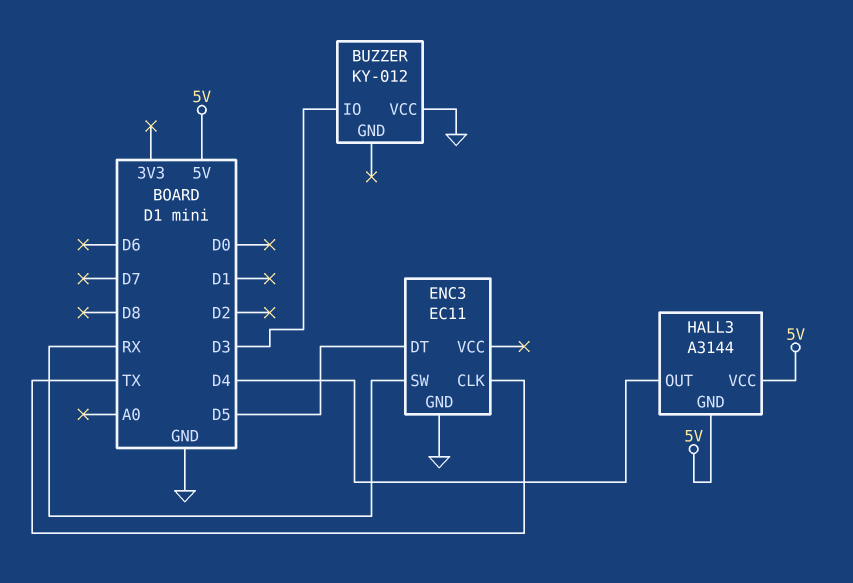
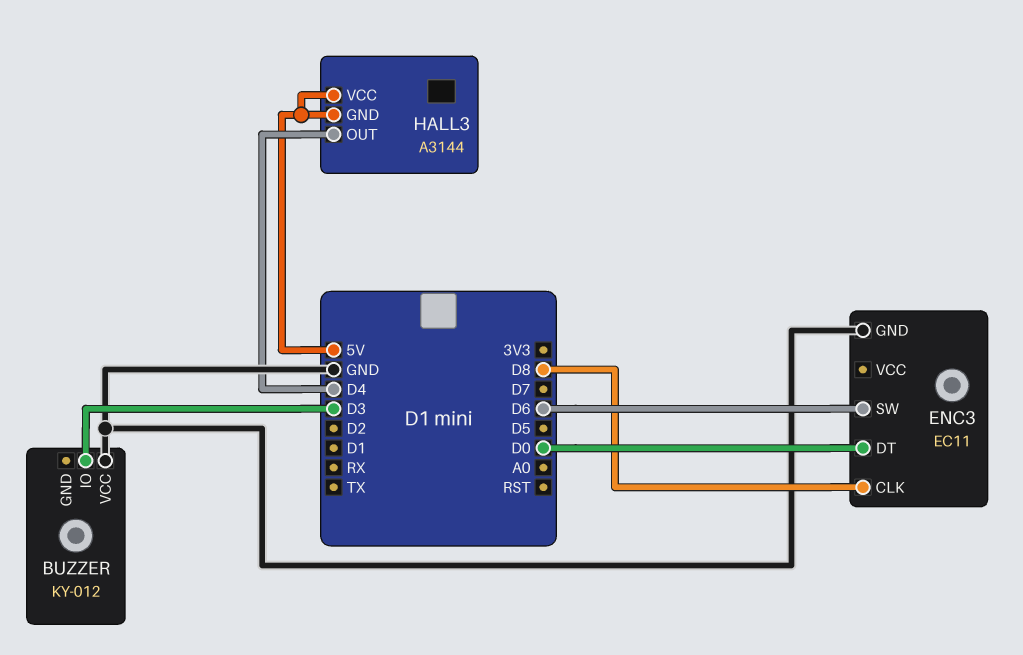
ENC3 pin CLK: TX -> D8
ENC3 pin DT: D5 -> D0
ENC3 pin SW: RX -> D6

